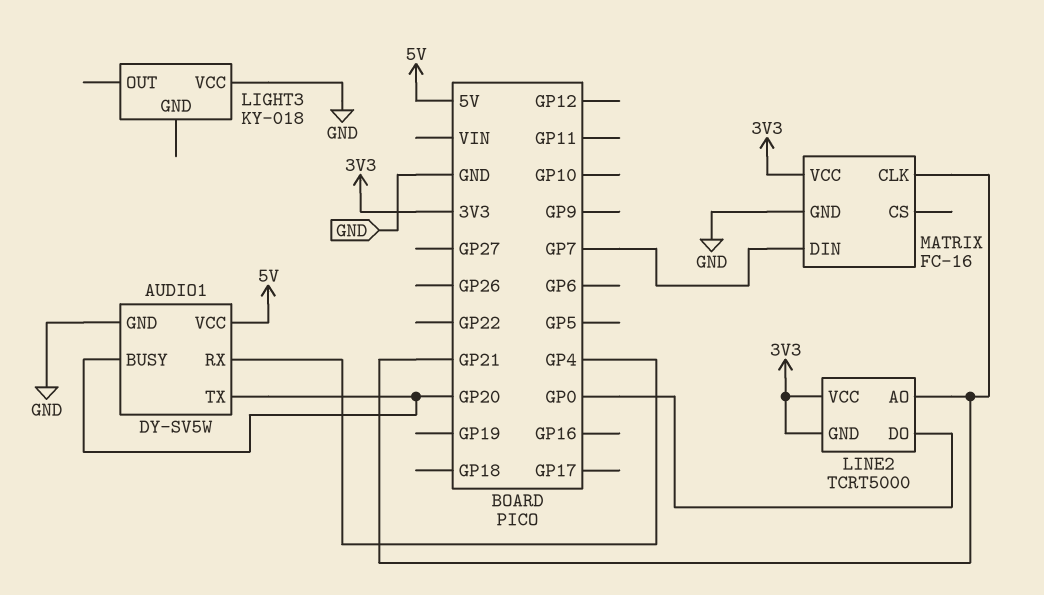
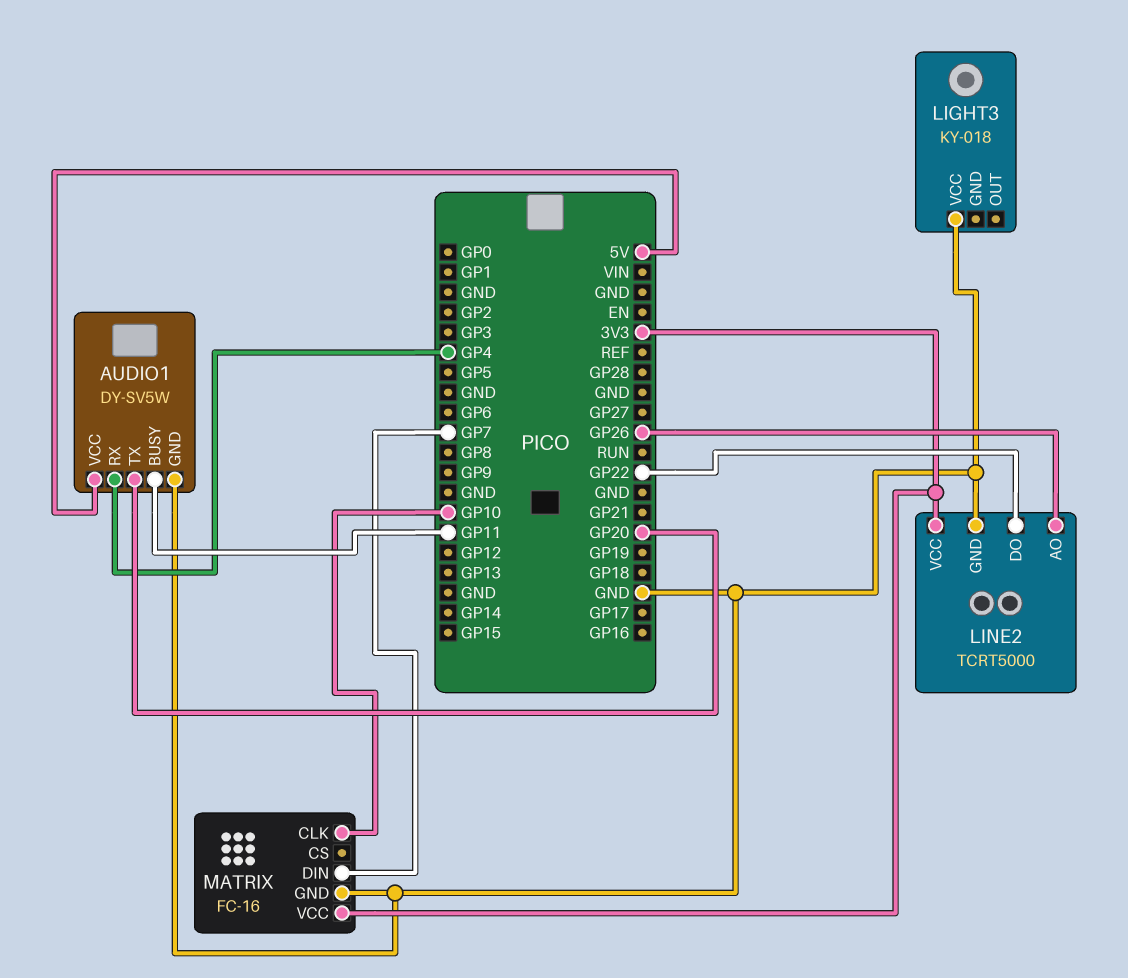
AUDIO1 pin BUSY: GP20 -> GP11
LINE2 pin AO: GP21 -> GP26
LINE2 pin DO: GP0 -> GP22
LINE2 pin GND: 3V3 -> GND
MATRIX pin CLK: GP21 -> GP10

